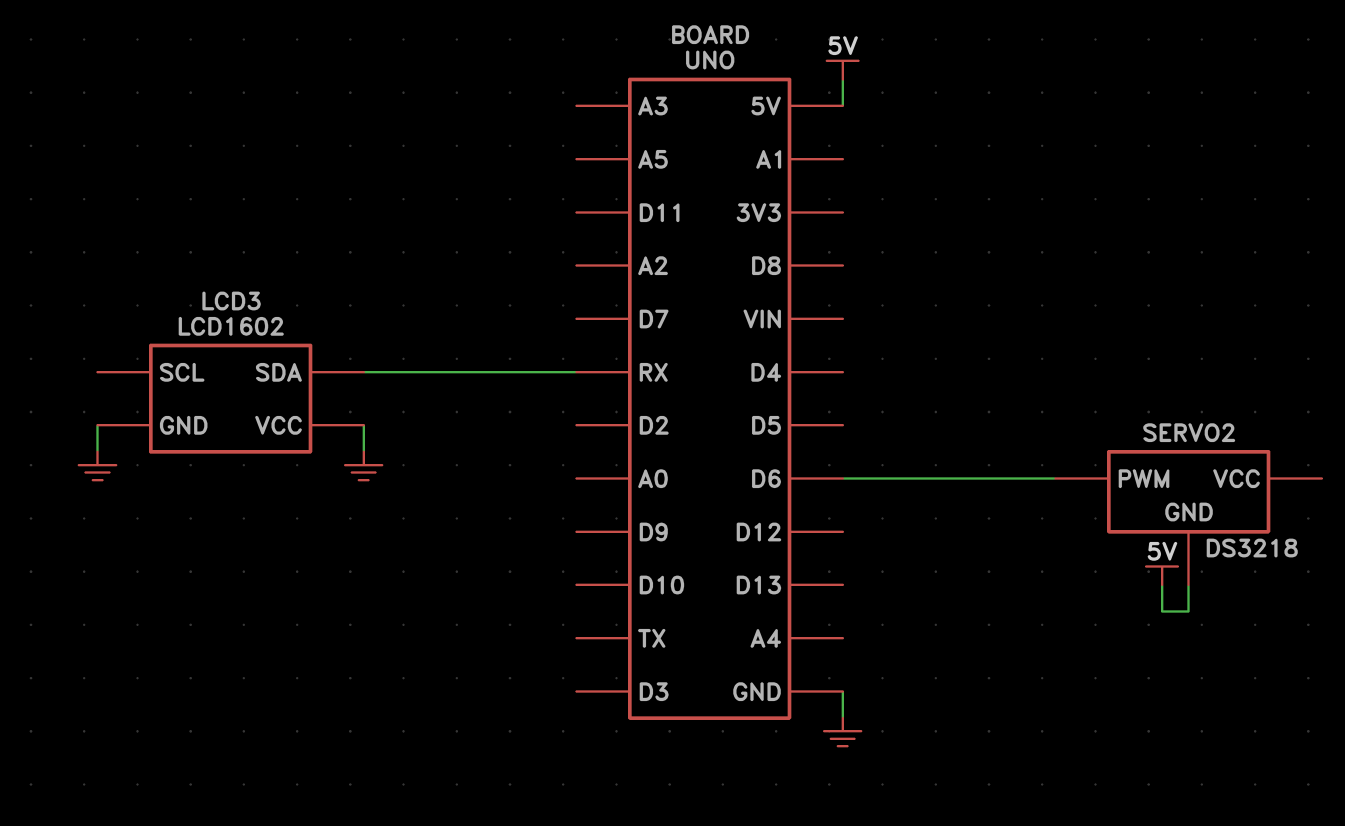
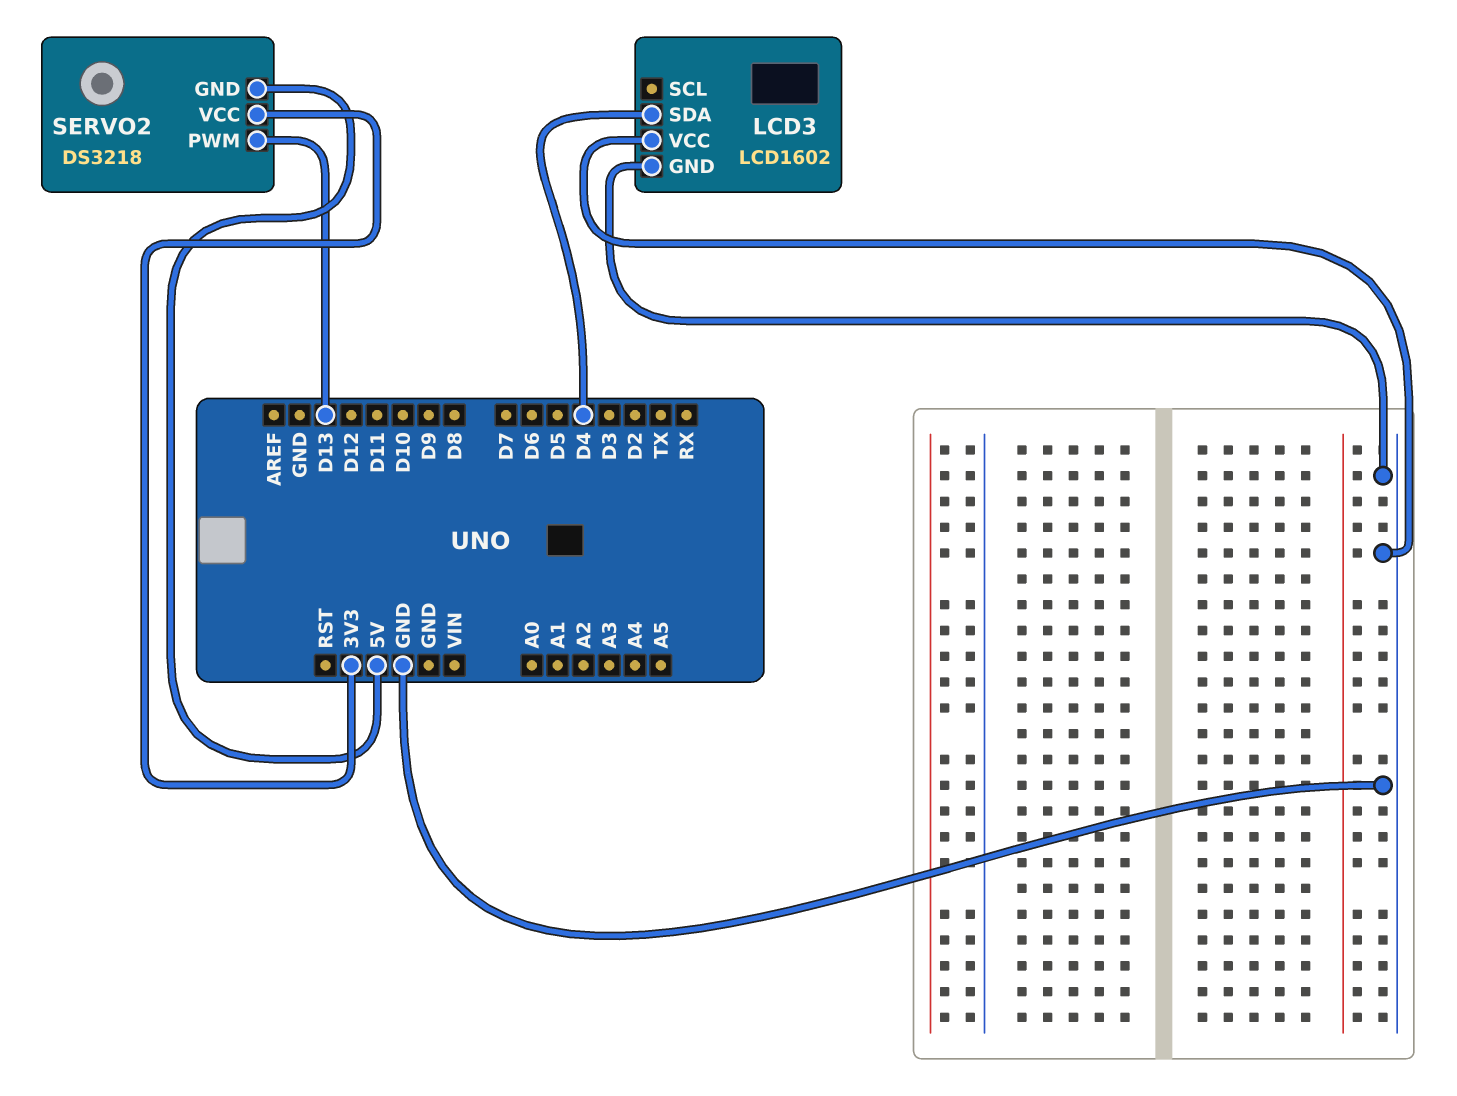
LCD3 pin SDA: RX -> D4
SERVO2 pin PWM: D6 -> D13
SERVO2 pin VCC: none -> 3V3

